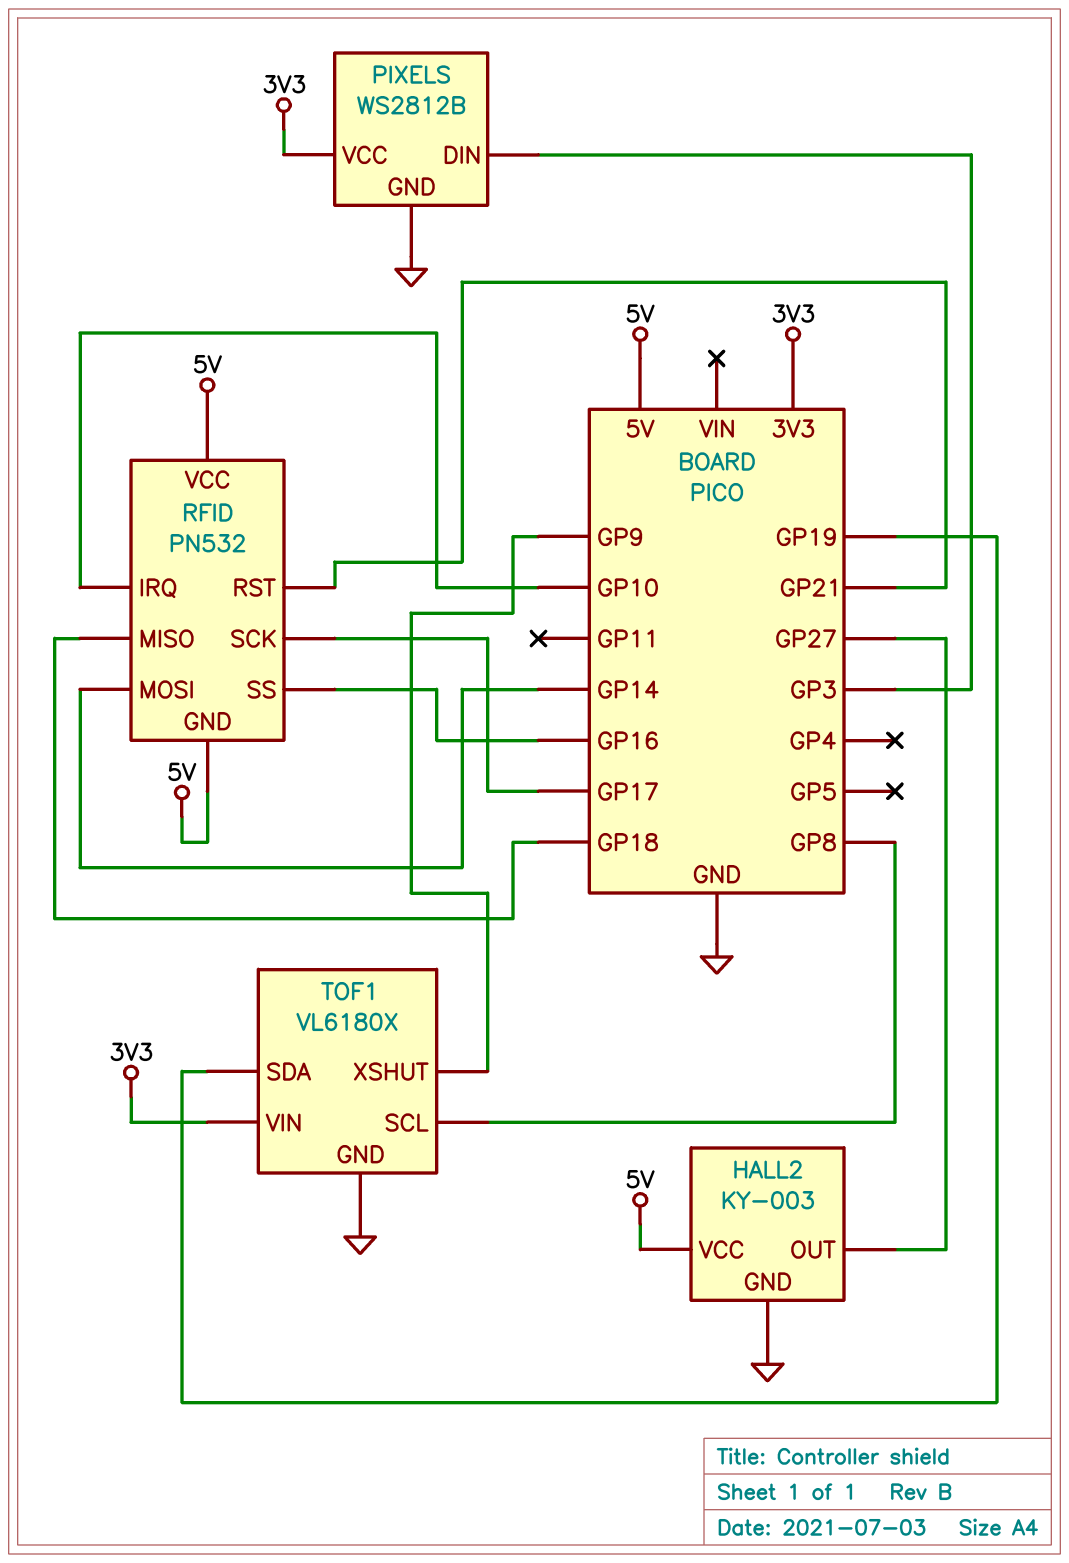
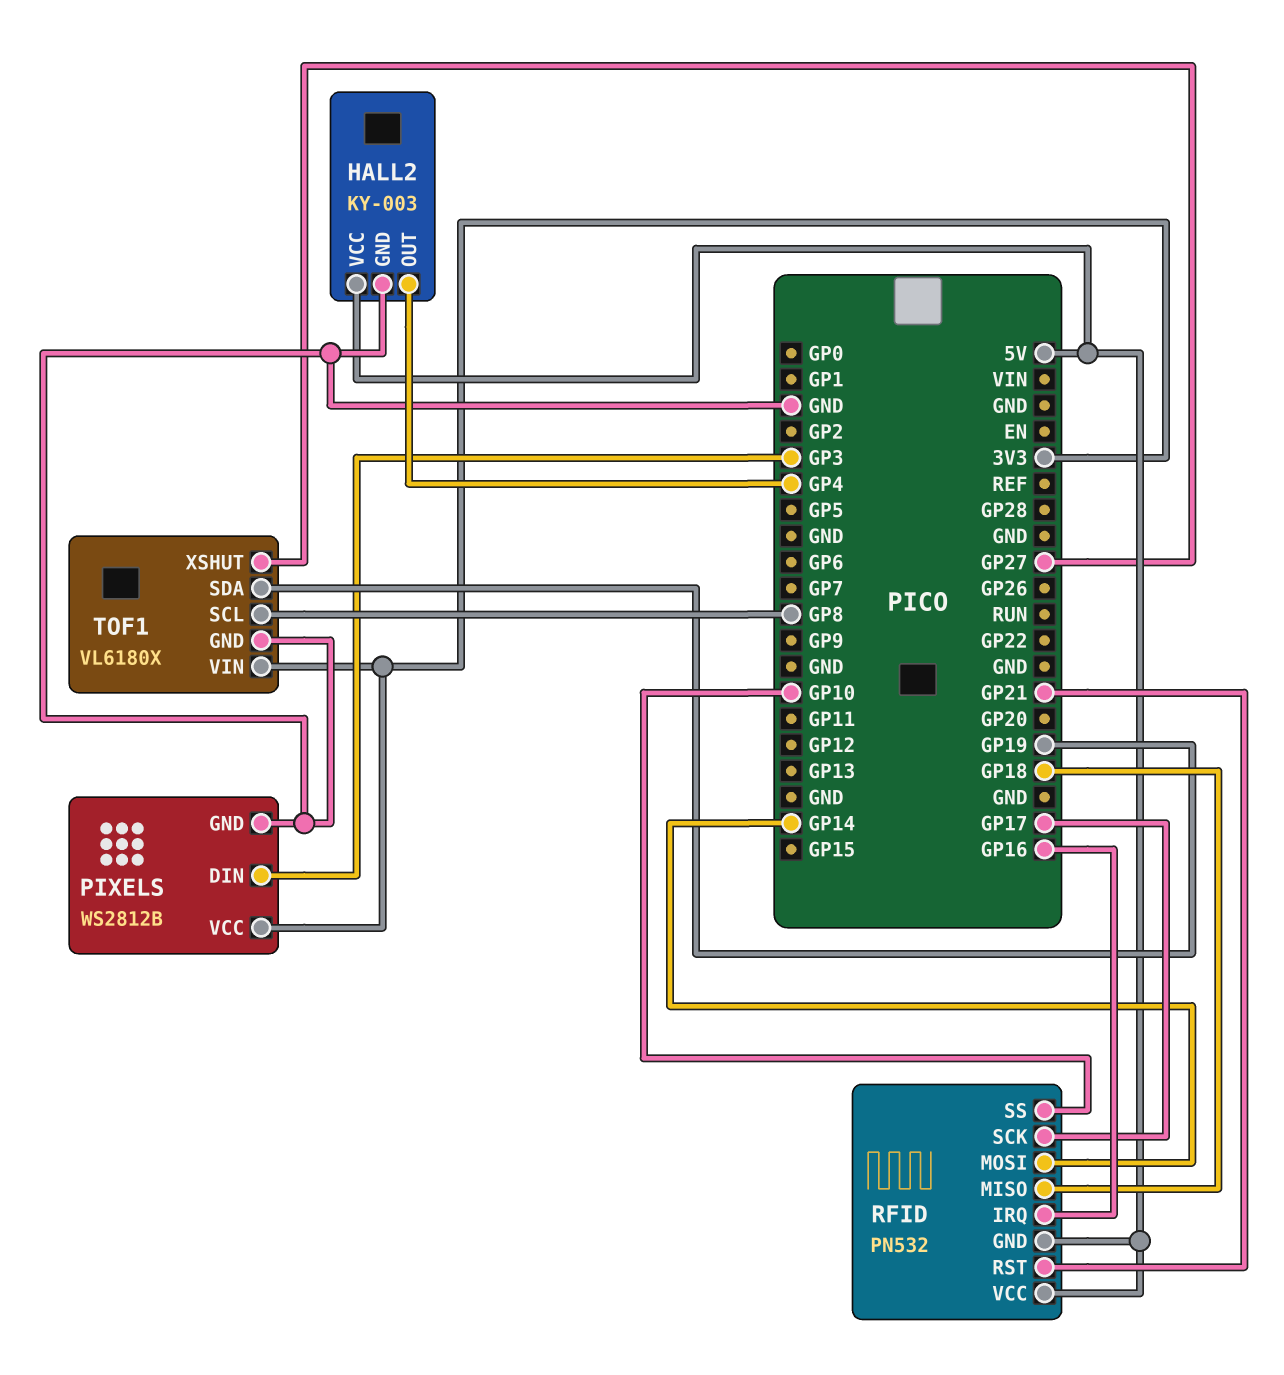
HALL2 pin OUT: GP27 -> GP4
RFID pin IRQ: GP10 -> GP16
RFID pin SS: GP16 -> GP10
TOF1 pin XSHUT: GP9 -> GP27

